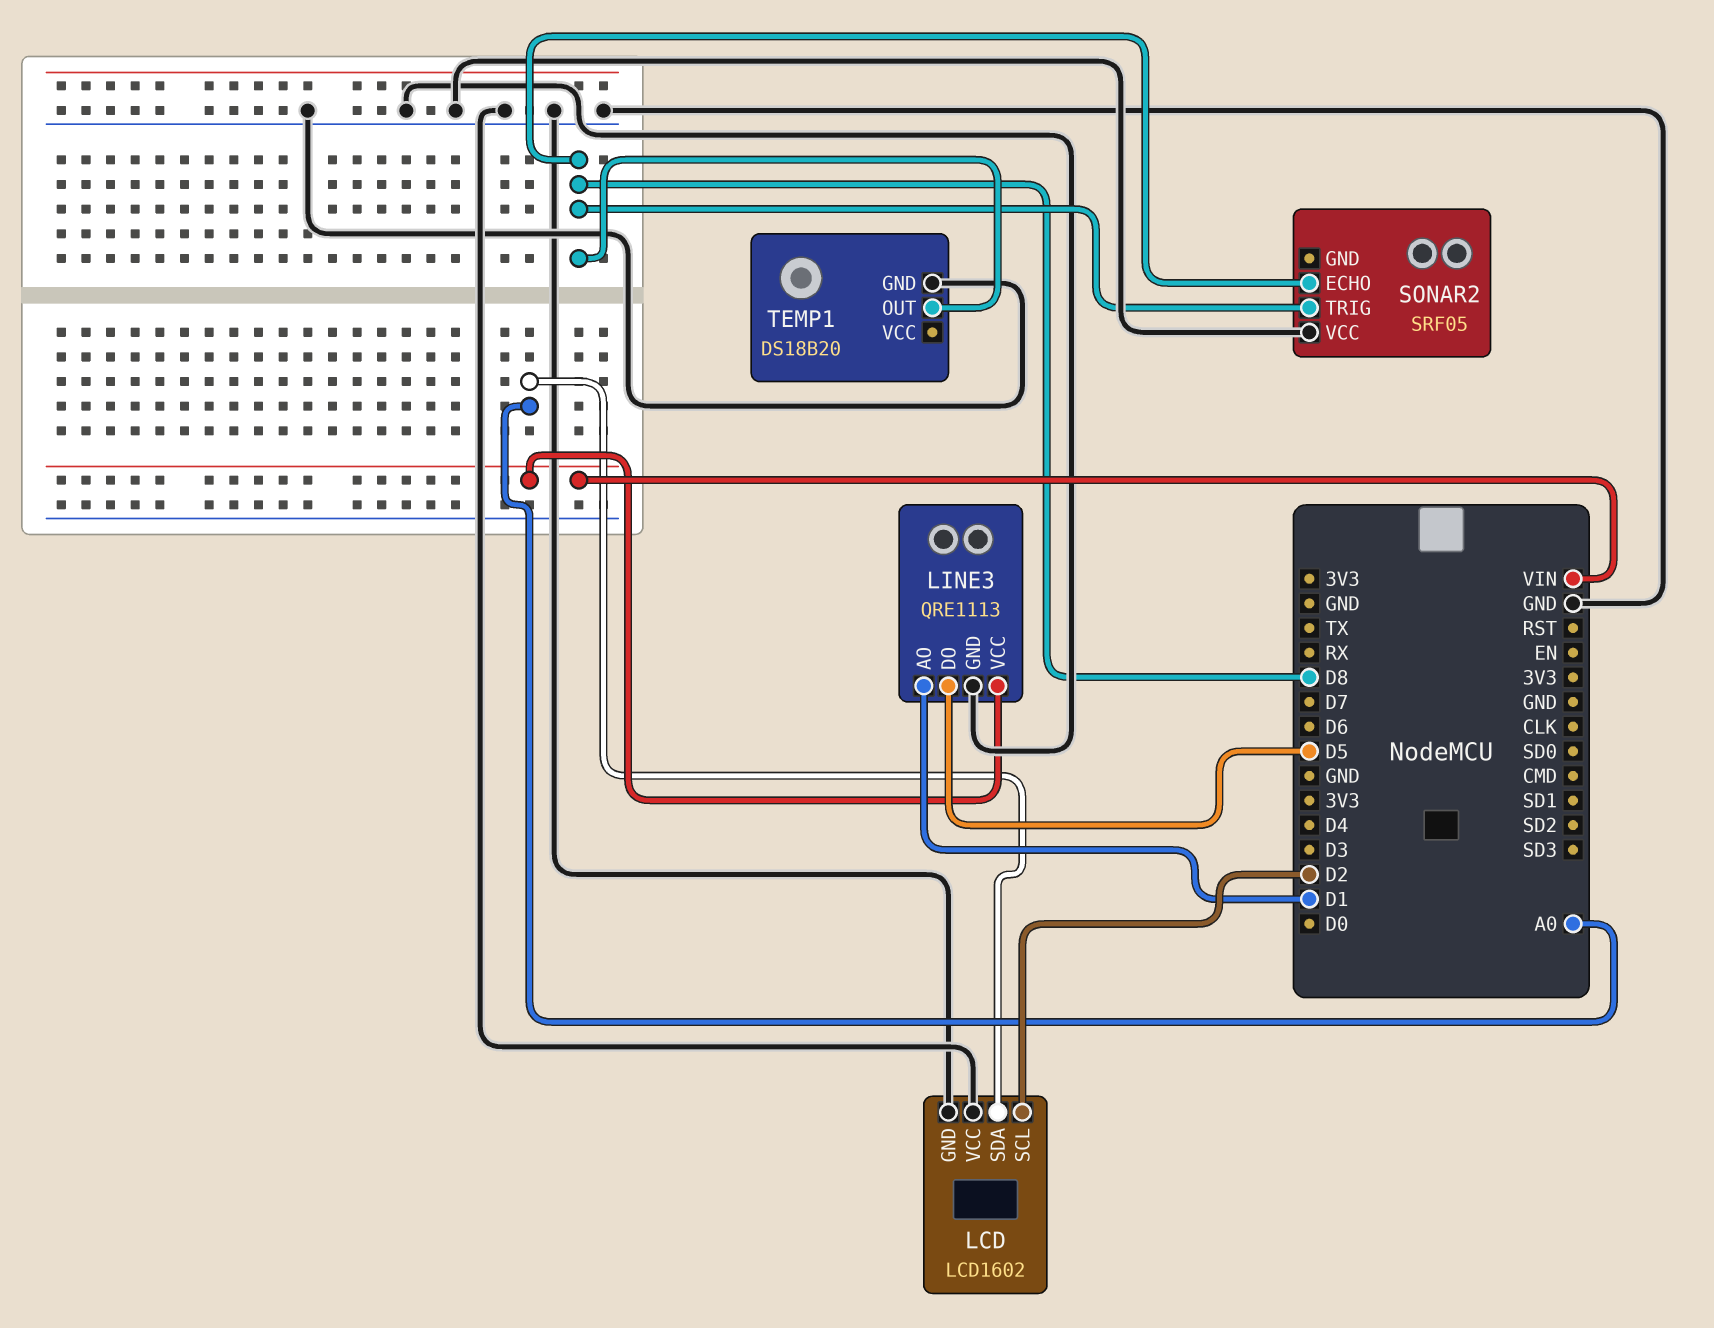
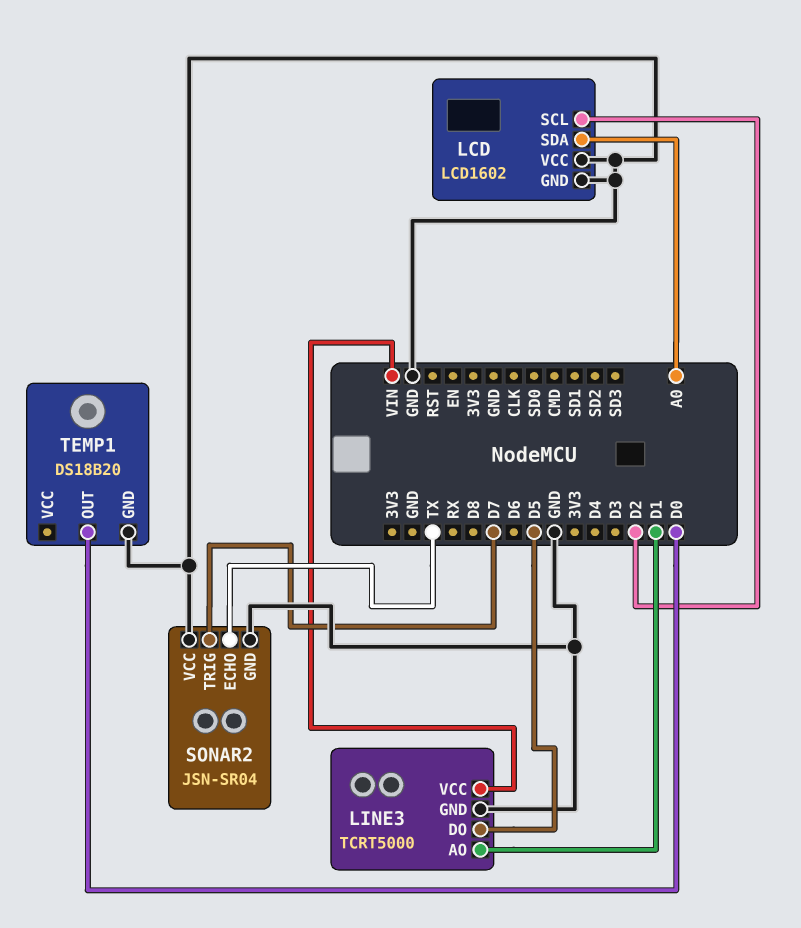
LINE3: QRE1113 -> TCRT5000
SONAR2: SRF05 -> JSN-SR04
SONAR2 pin ECHO: D8 -> TX
SONAR2 pin GND: none -> GND
SONAR2 pin TRIG: D8 -> D7
TEMP1 pin OUT: D8 -> D0

